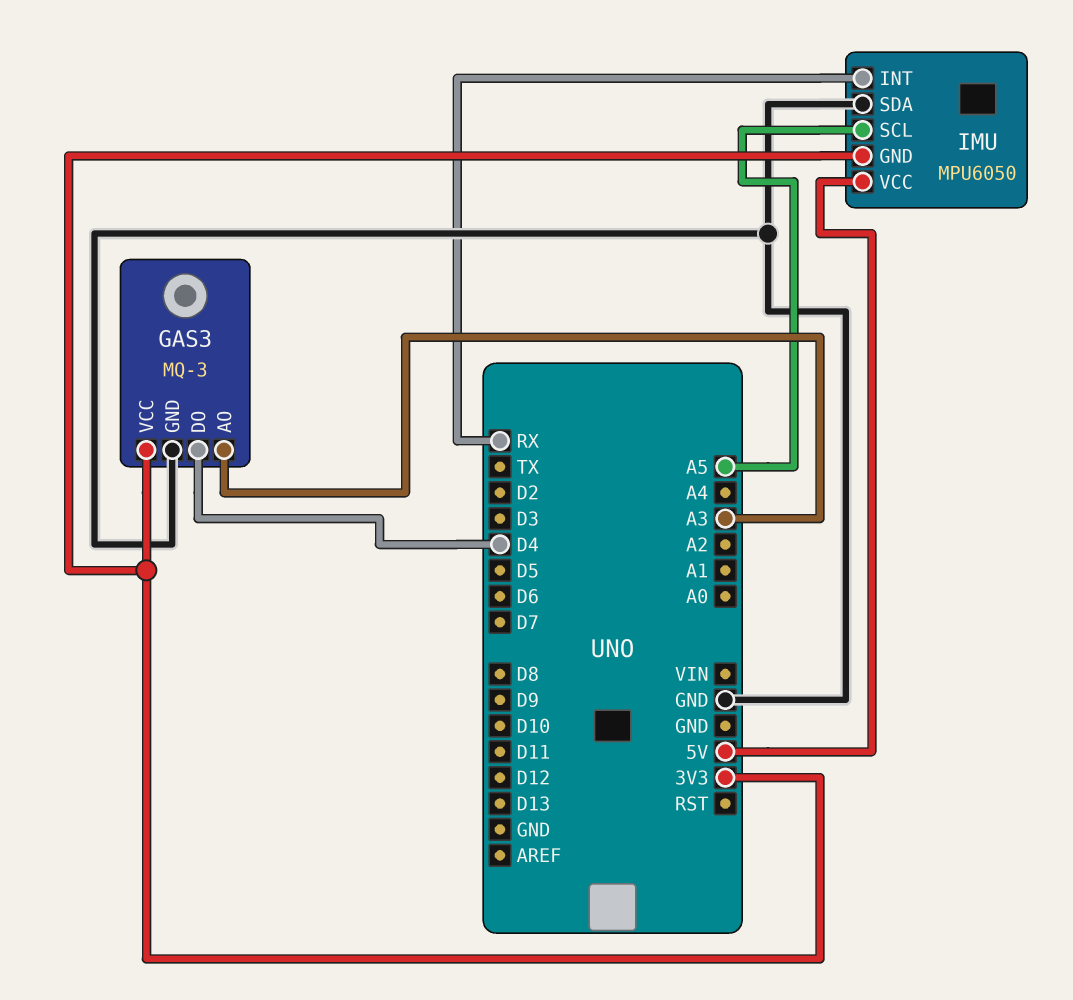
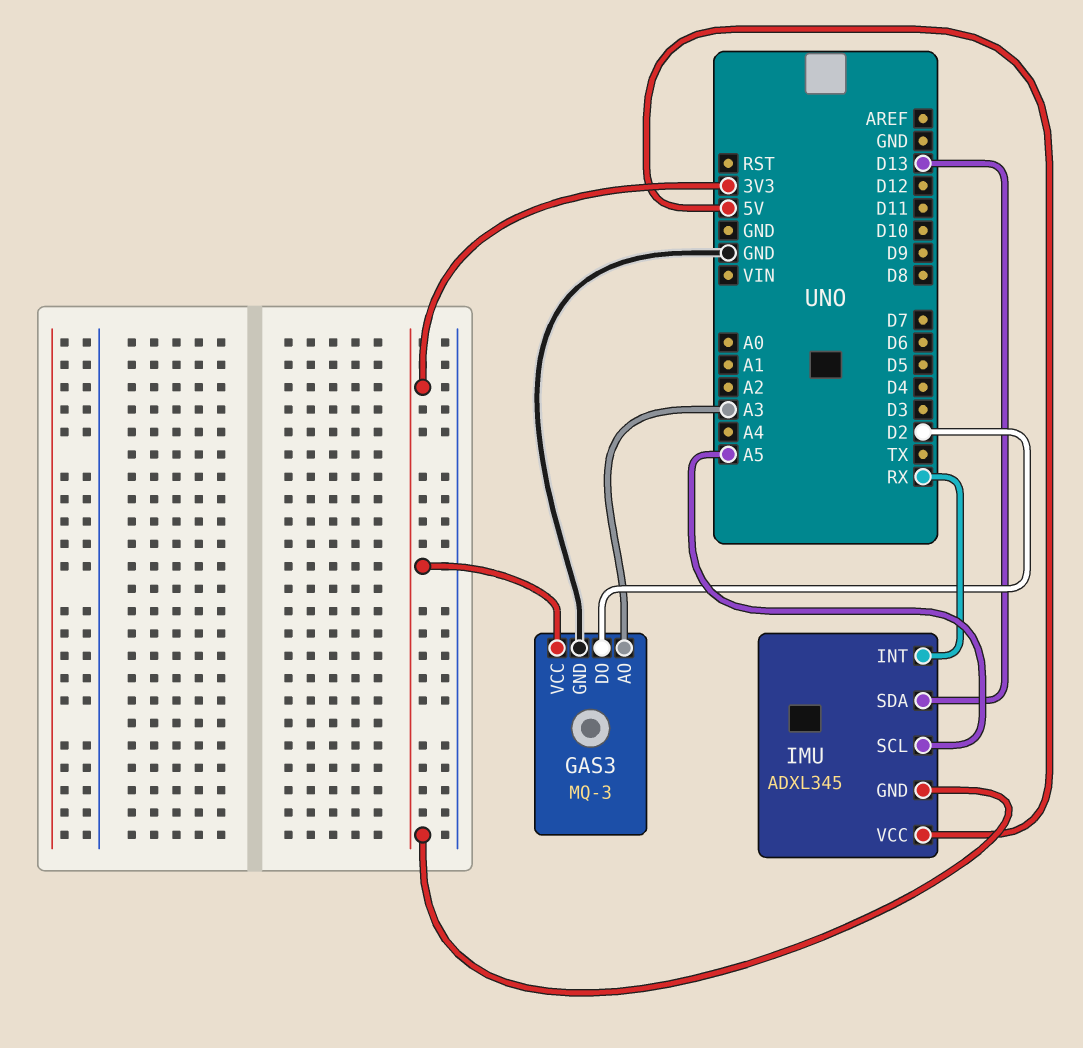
GAS3 pin DO: D4 -> D2
IMU: MPU6050 -> ADXL345
IMU pin SDA: GND -> D13

